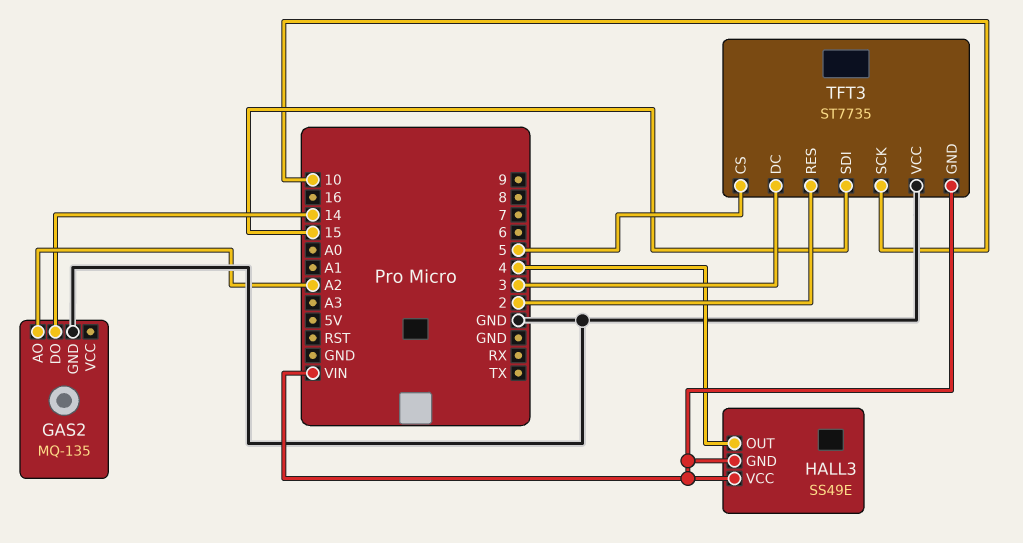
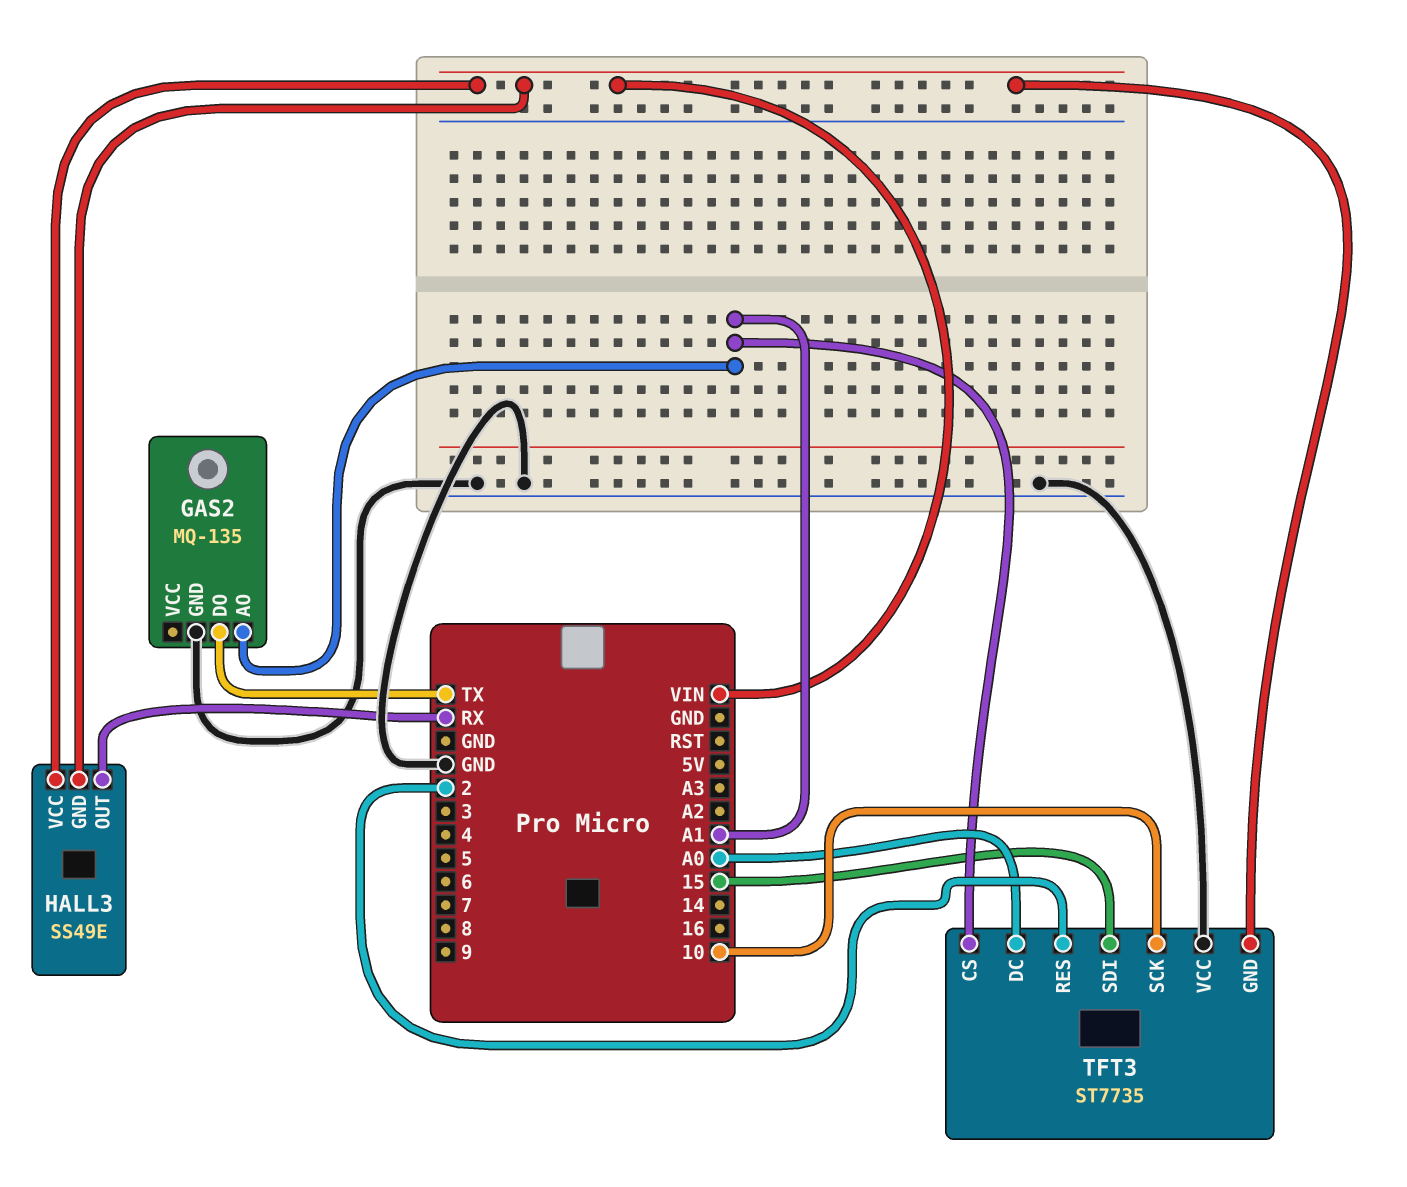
GAS2 pin AO: A2 -> A1
GAS2 pin DO: 14 -> TX
HALL3 pin OUT: 4 -> RX
TFT3 pin CS: 5 -> A1
TFT3 pin DC: 3 -> A0

